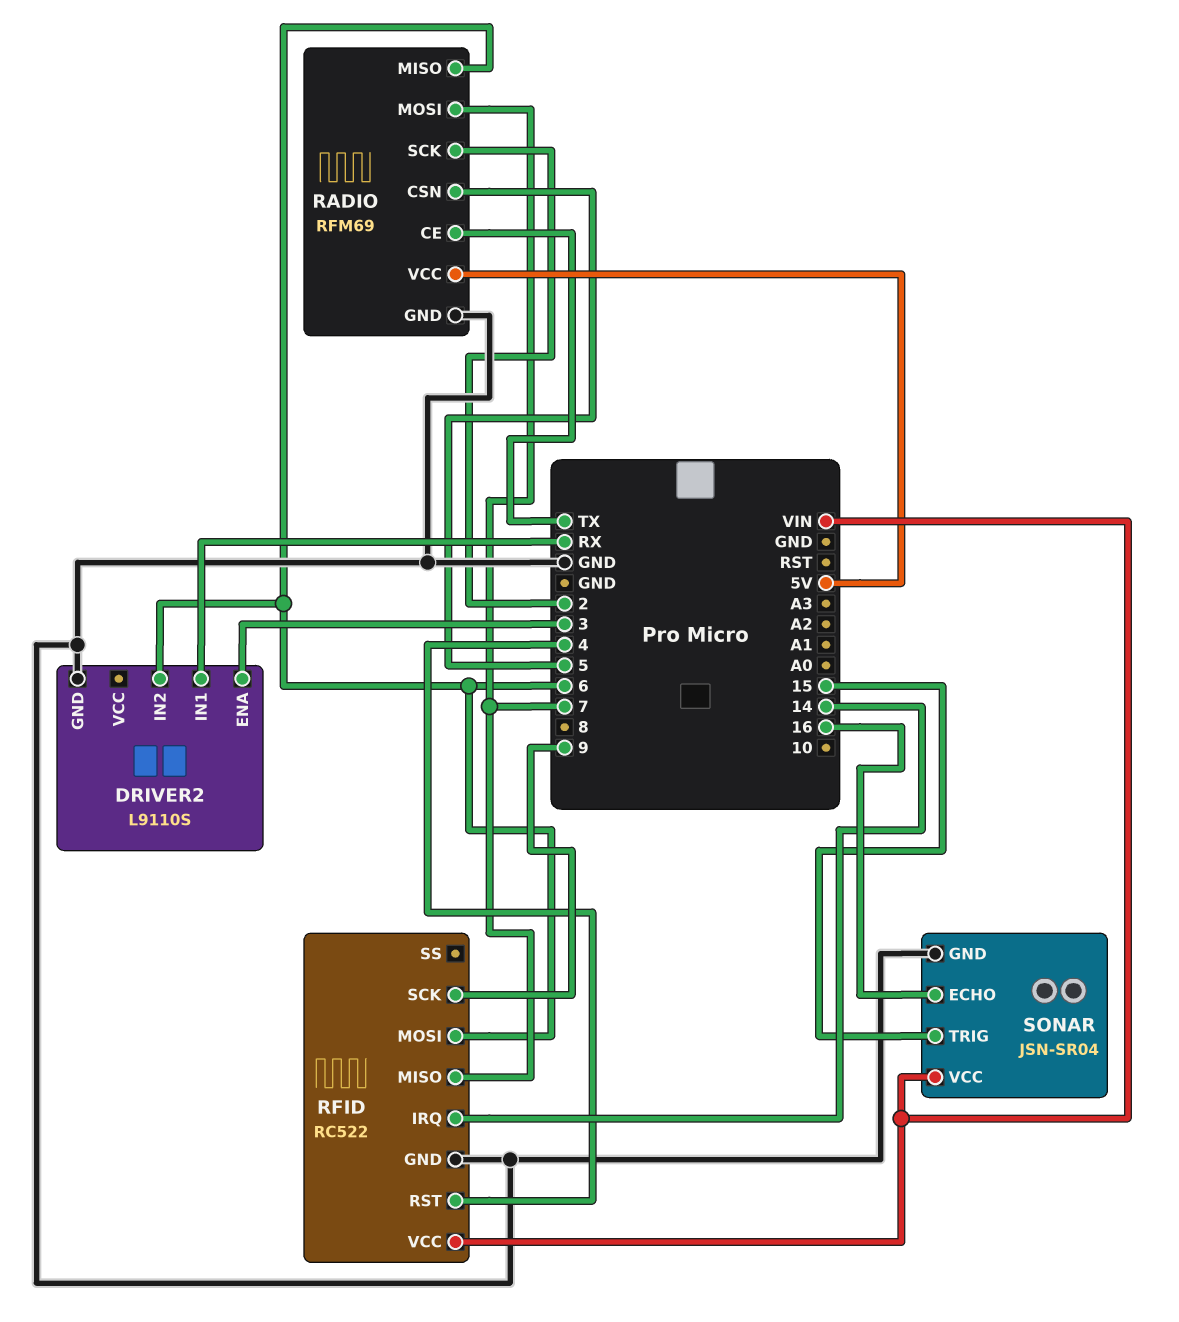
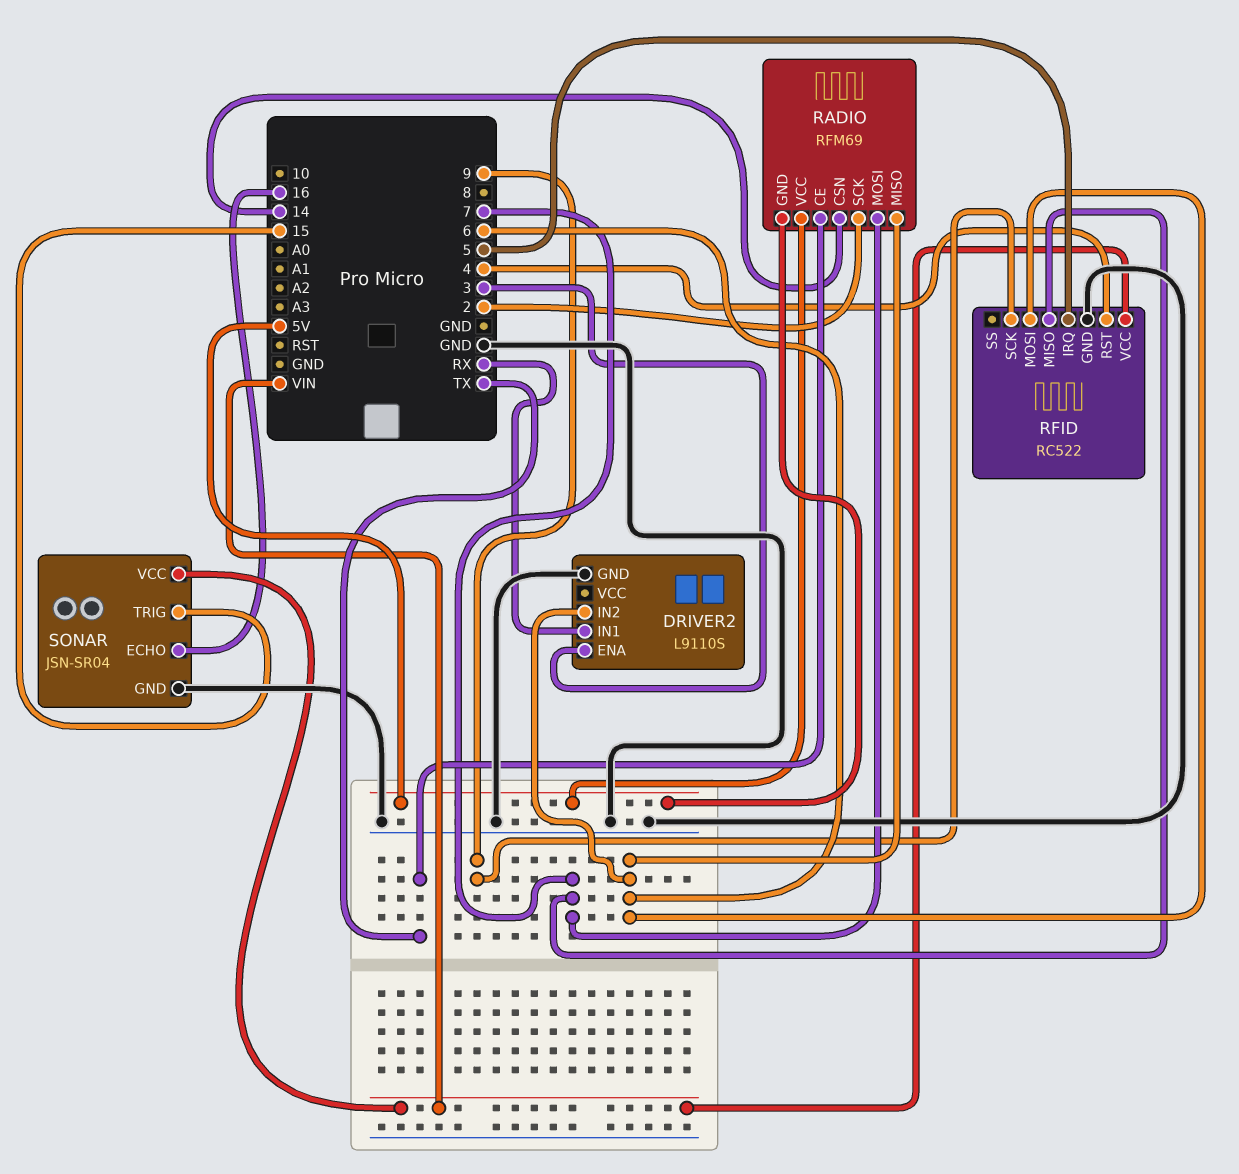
RADIO pin CSN: 5 -> 14
RADIO pin GND: GND -> 5V
RFID pin IRQ: 14 -> 5

